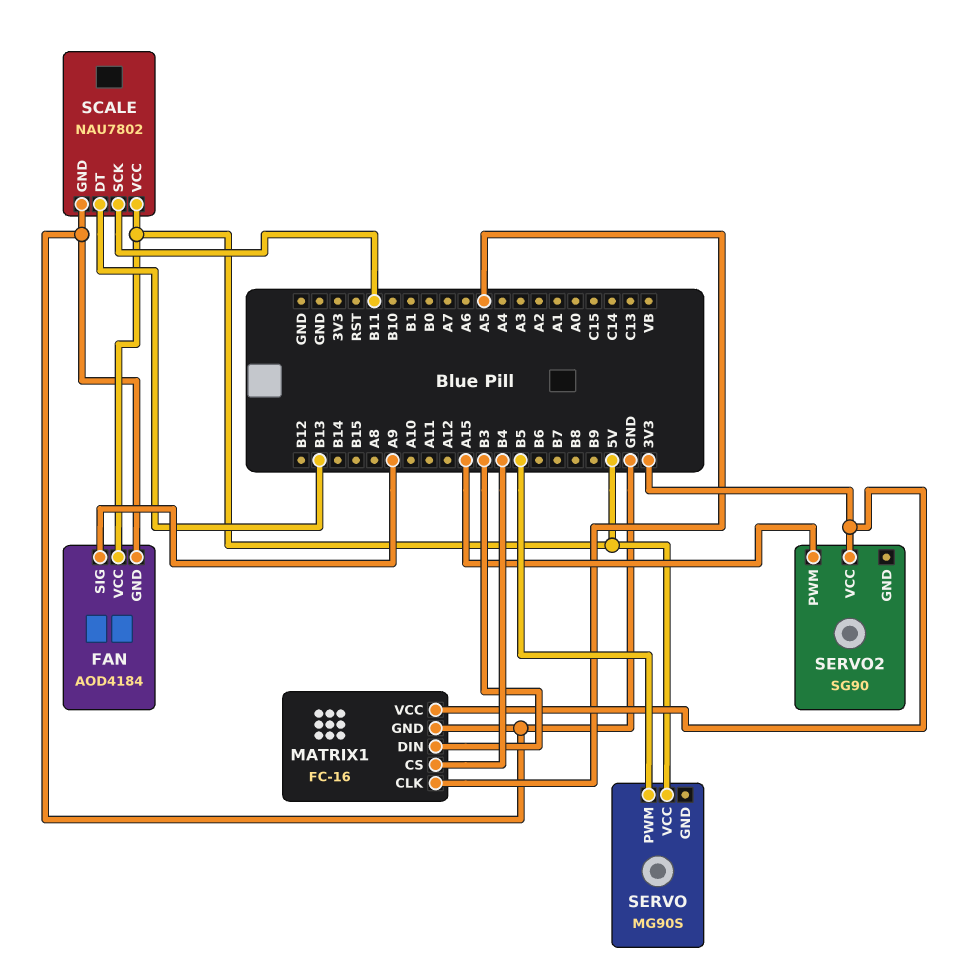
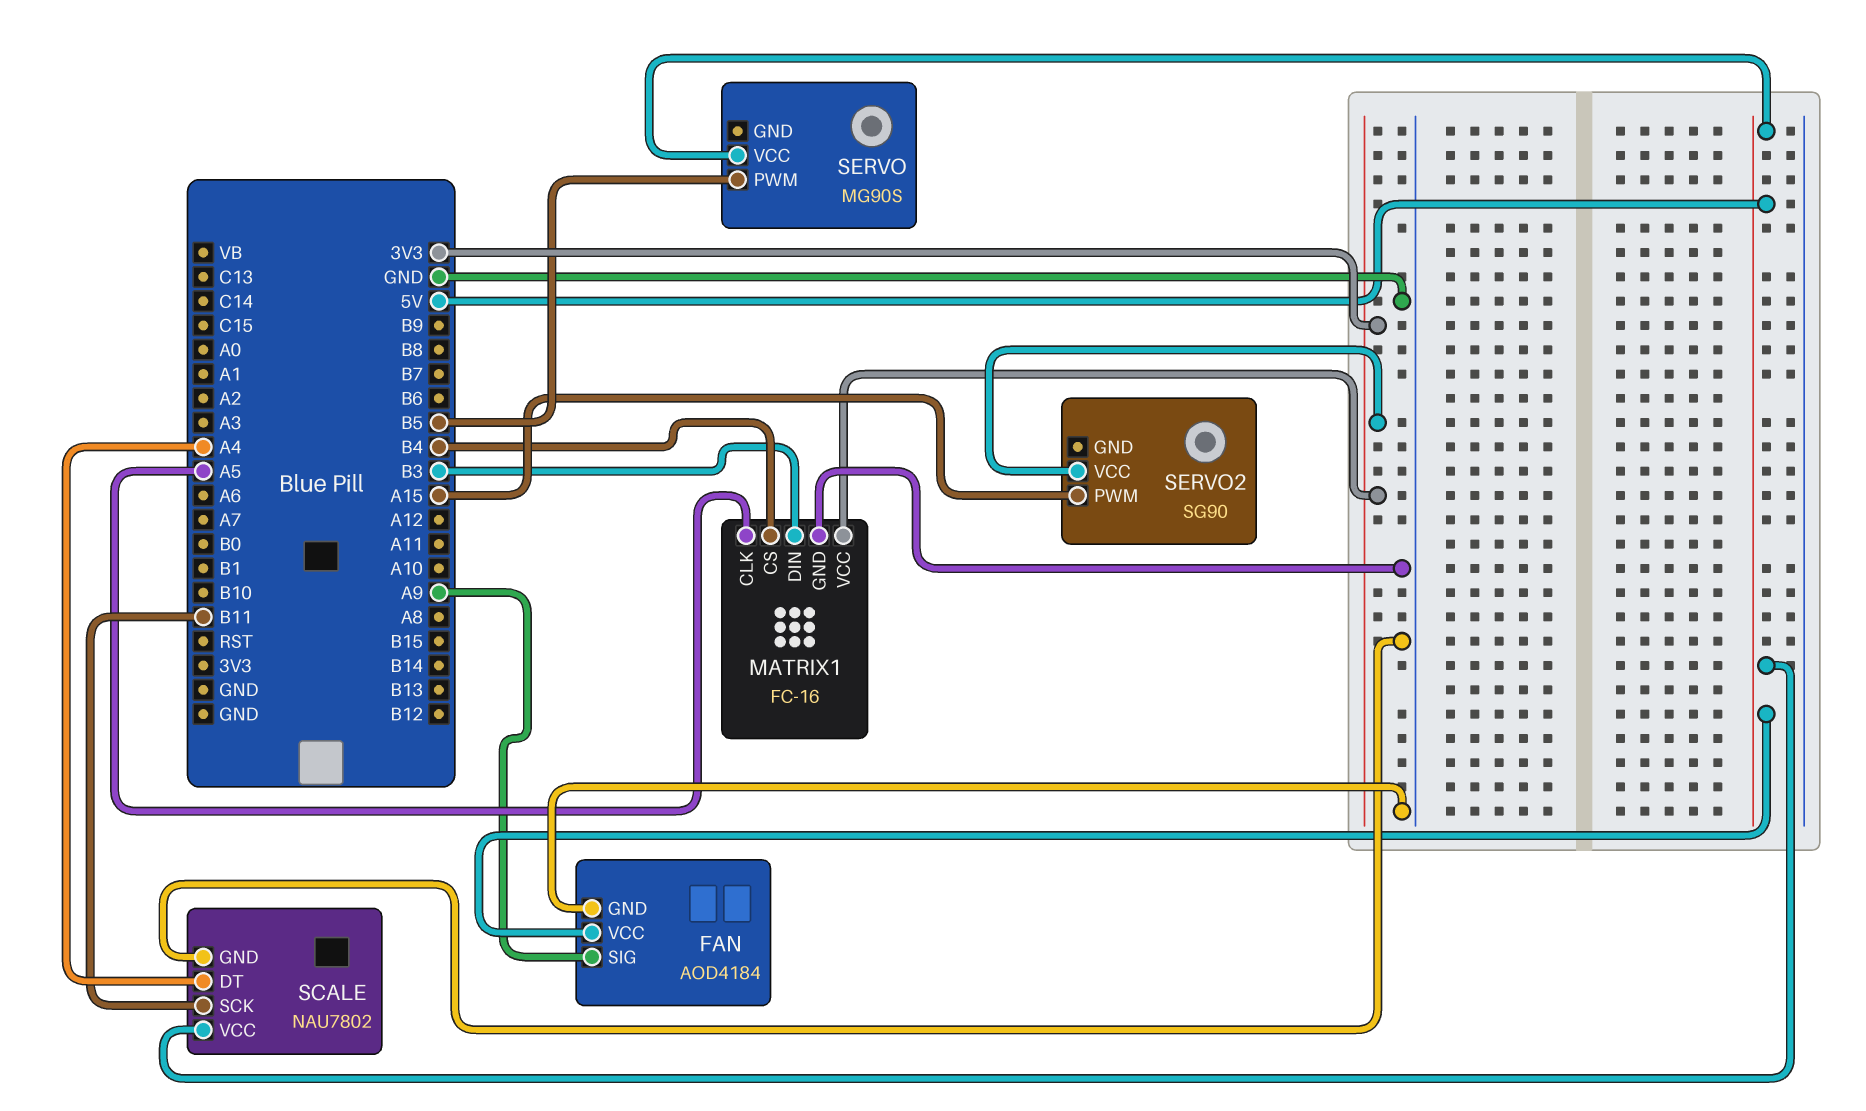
SCALE pin DT: B13 -> A4

